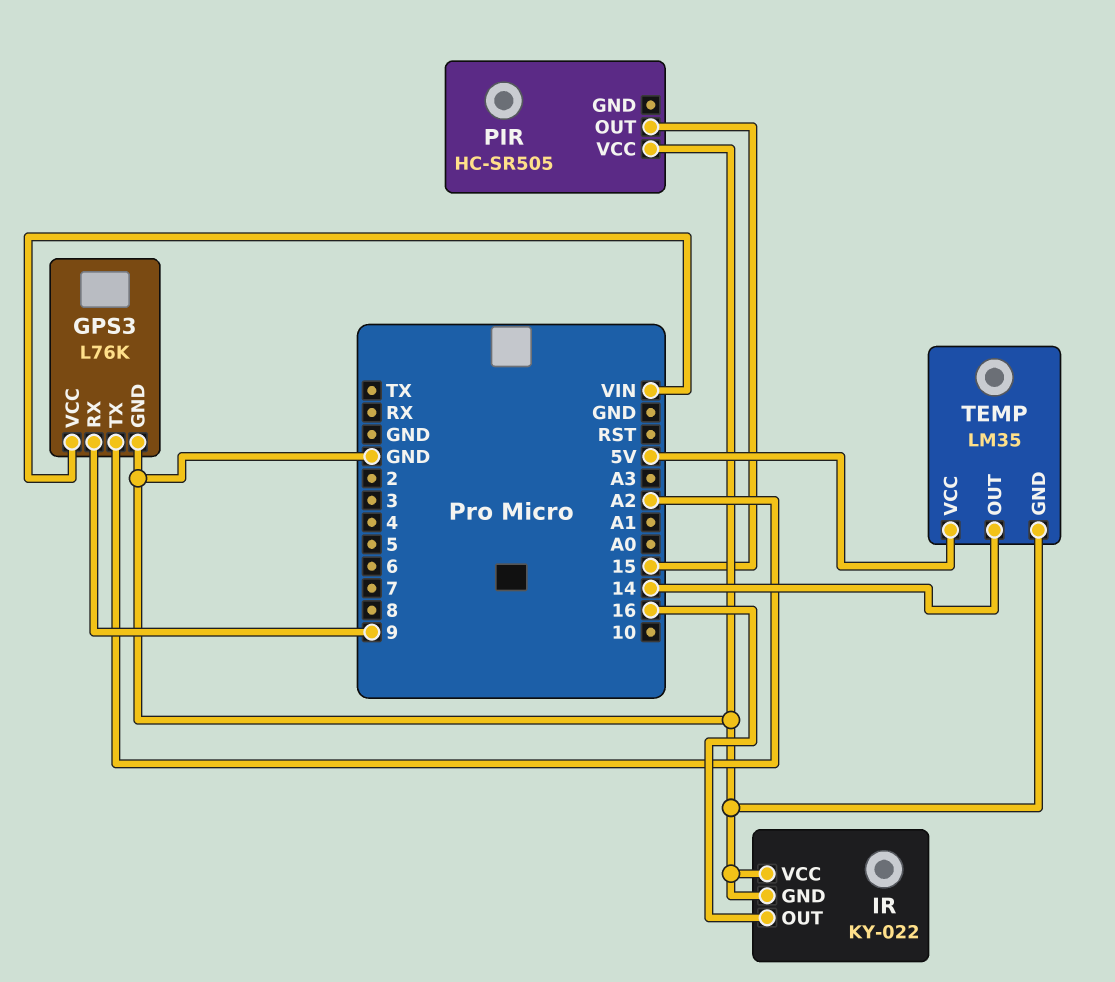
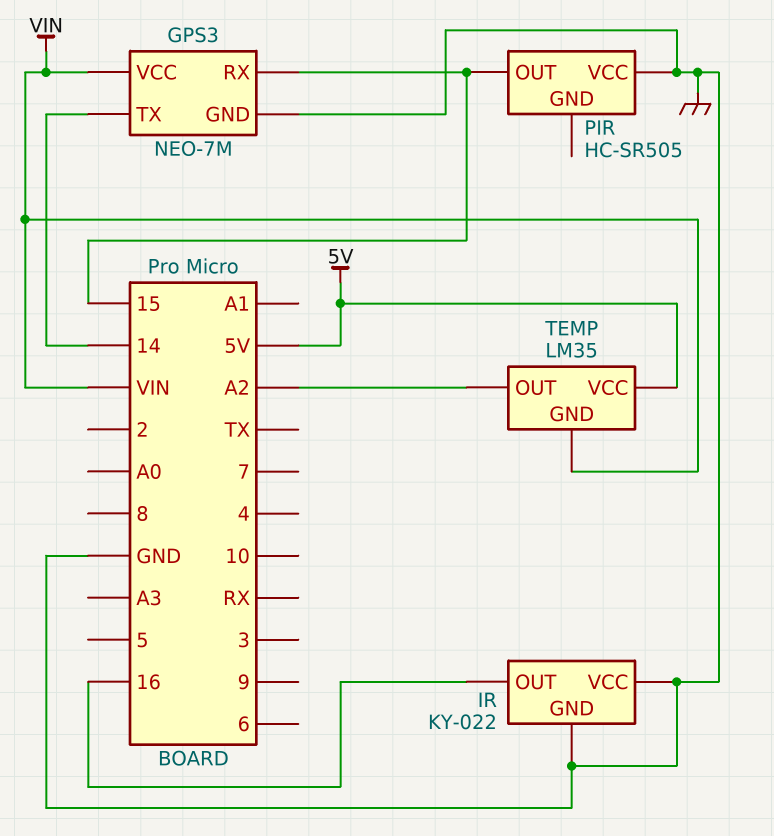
GPS3: L76K -> NEO-7M
GPS3 pin RX: 9 -> 15
GPS3 pin TX: A2 -> 14
TEMP pin GND: GND -> VIN
TEMP pin OUT: 14 -> A2

